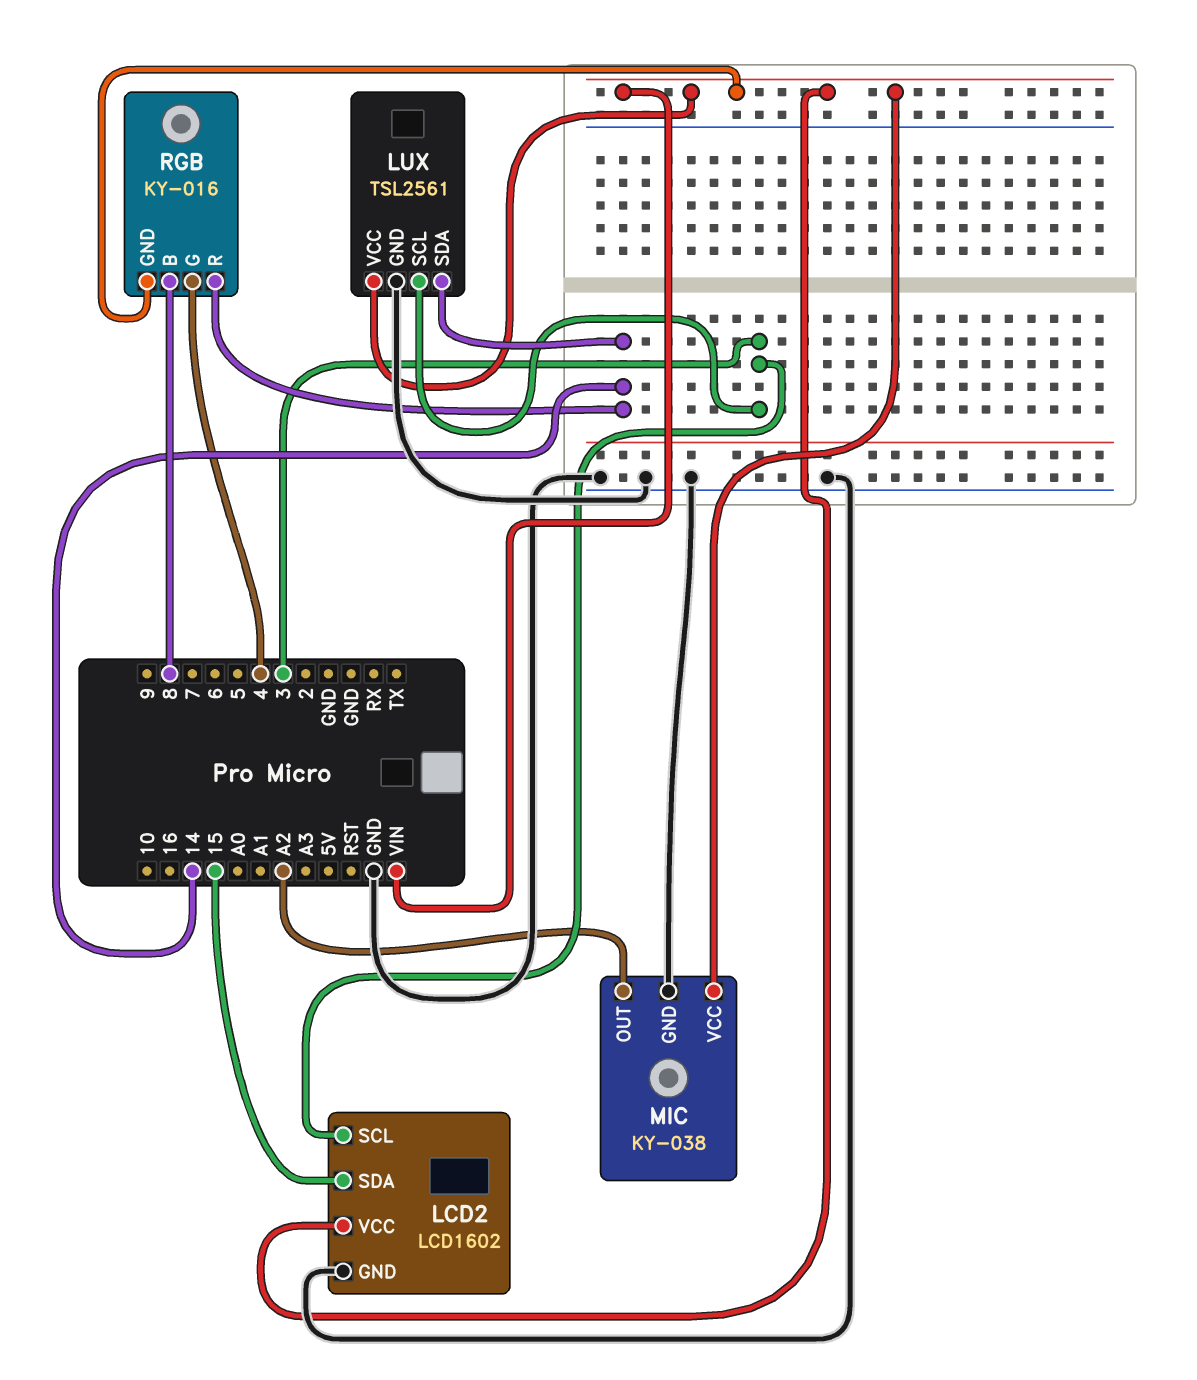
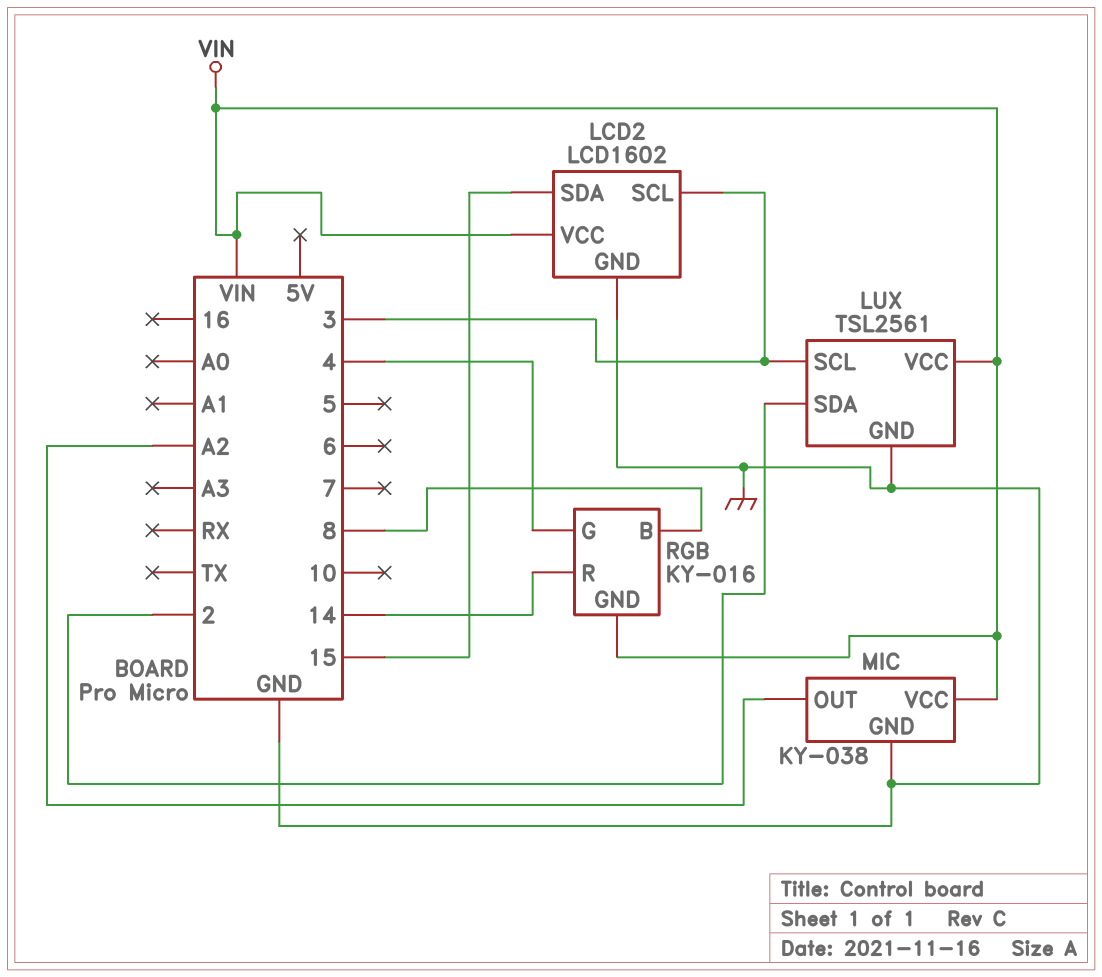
LUX pin SDA: 14 -> 2

